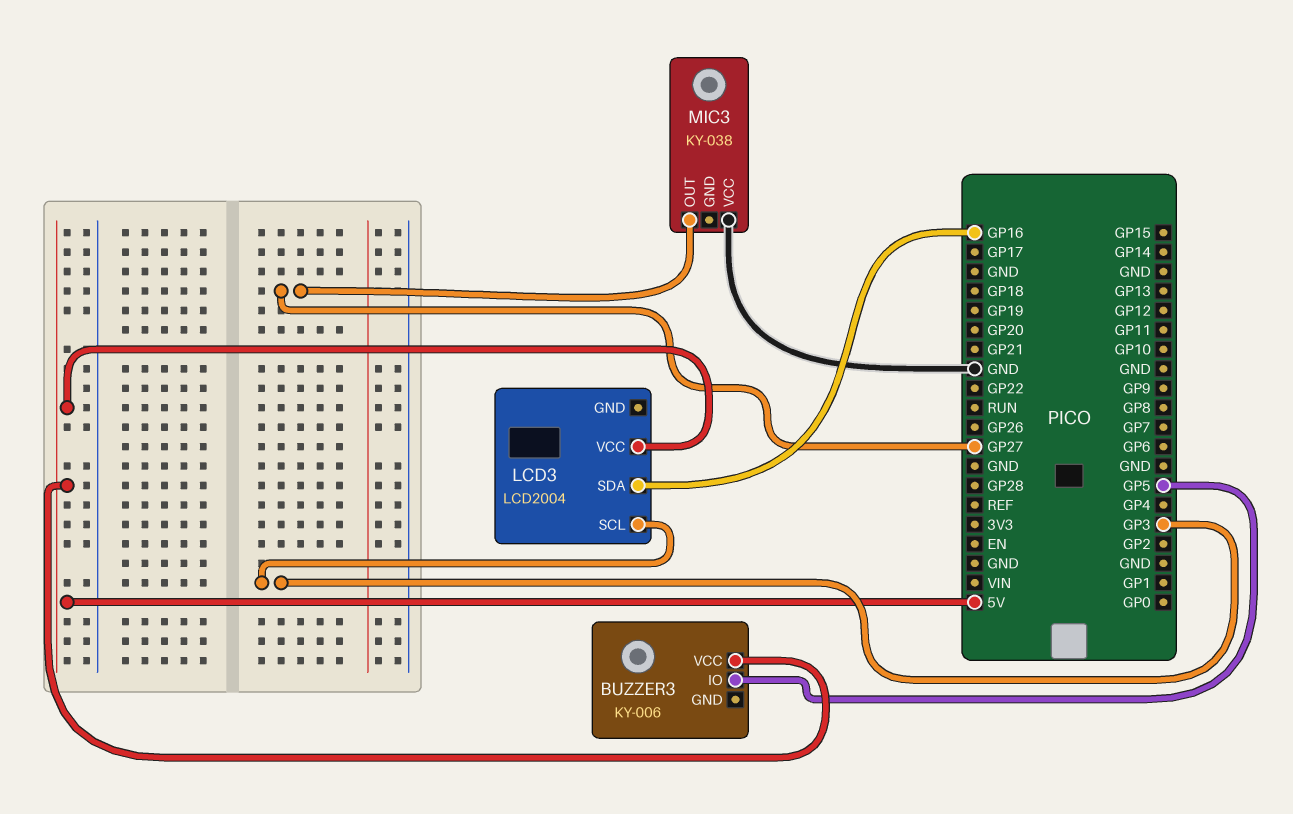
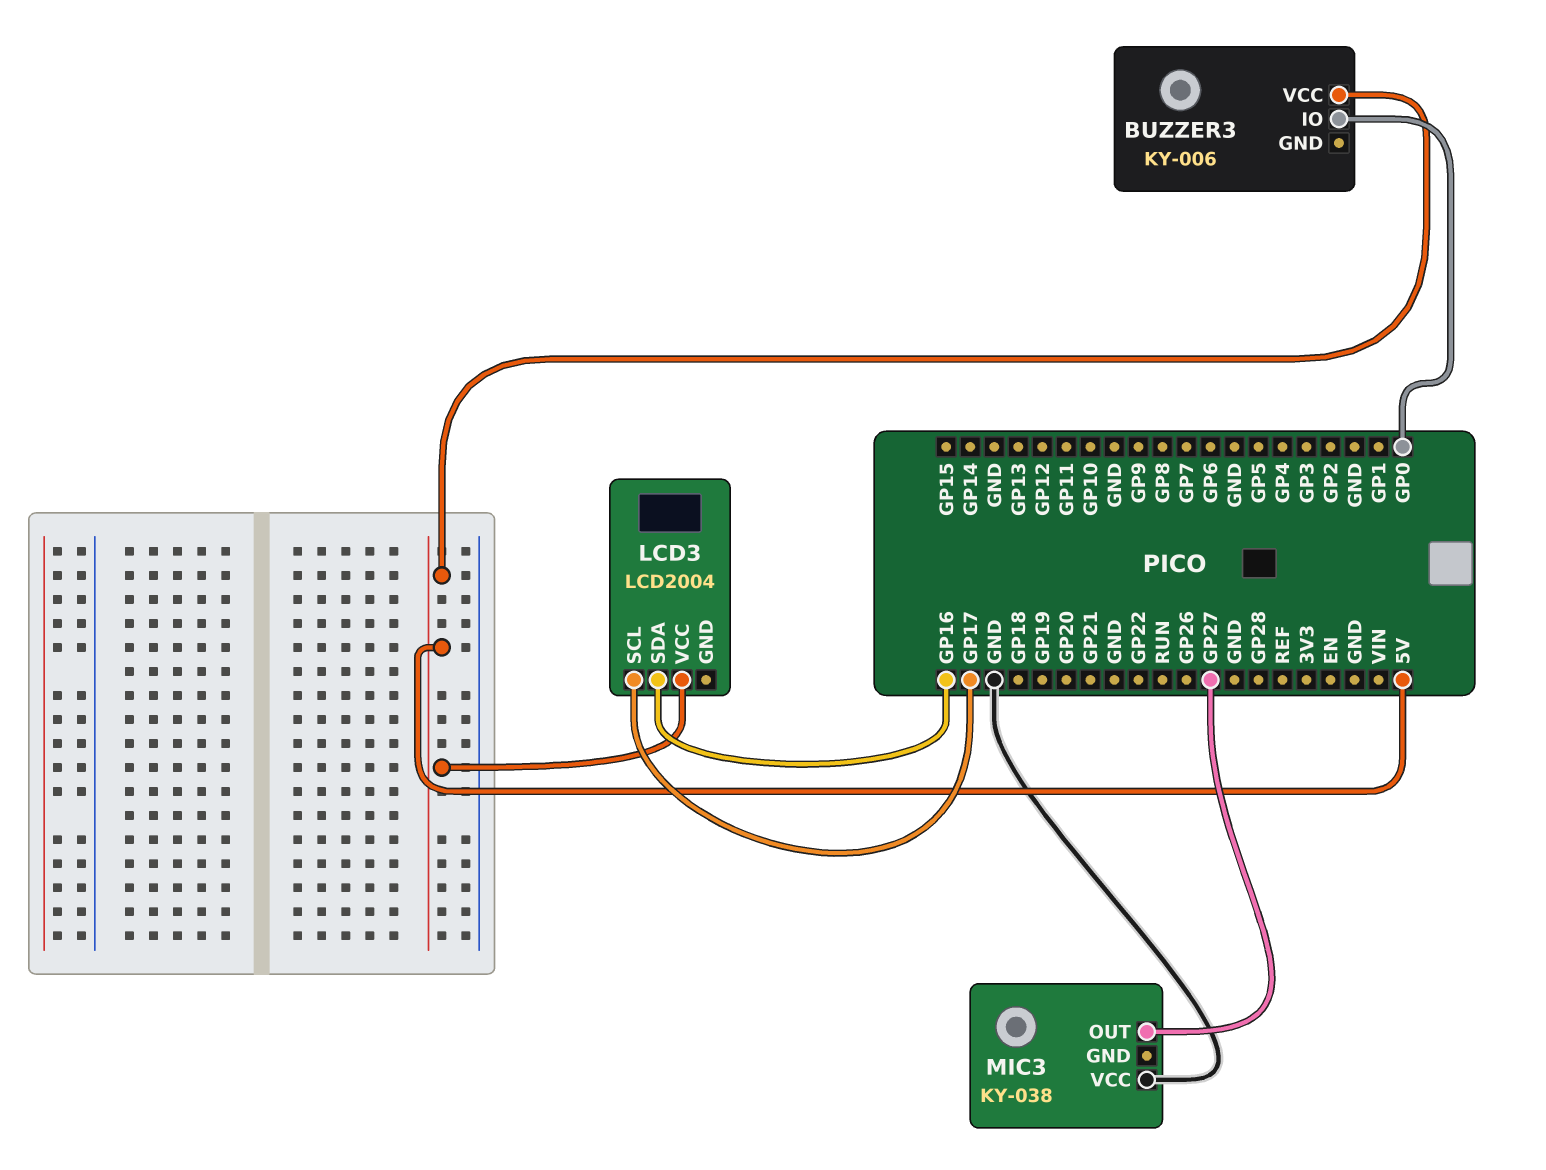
BUZZER3 pin IO: GP5 -> GP0
LCD3 pin SCL: GP3 -> GP17

